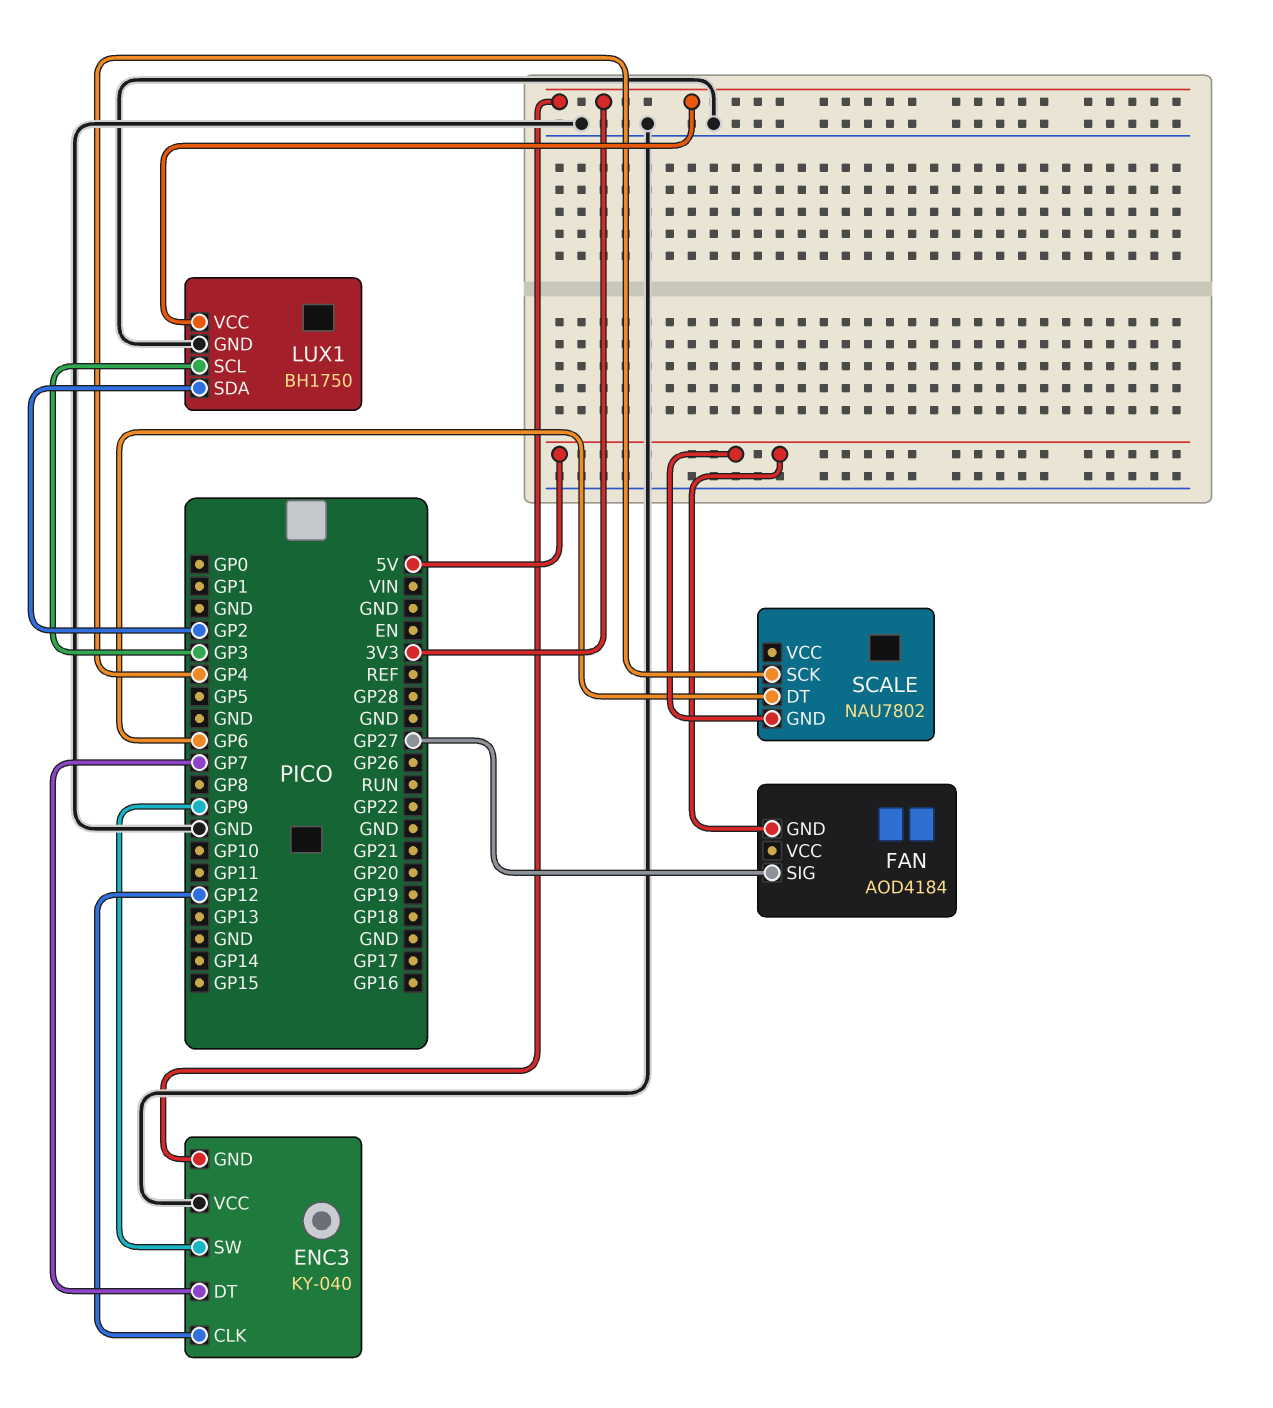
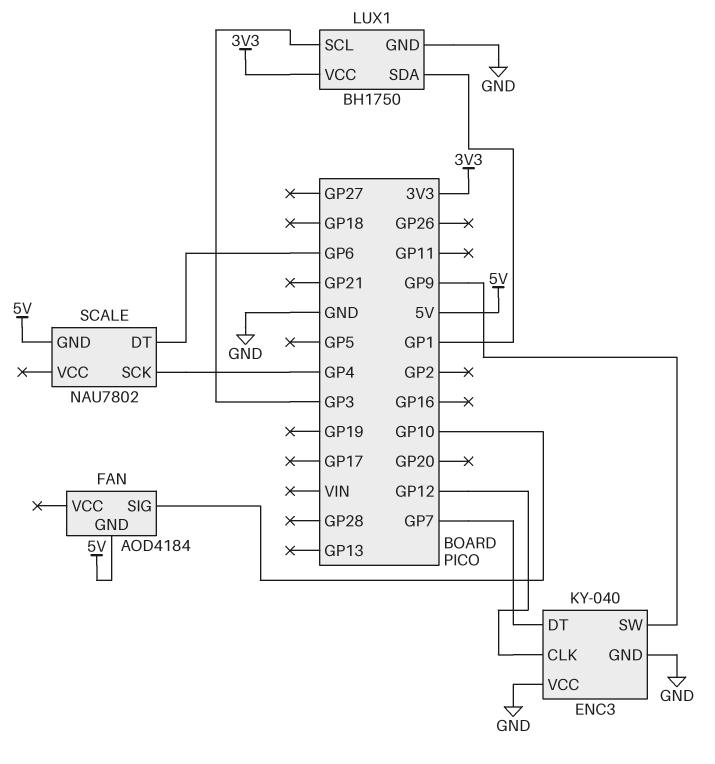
ENC3 pin GND: 3V3 -> GND
FAN pin SIG: GP27 -> GP10
LUX1 pin SDA: GP2 -> GP1

